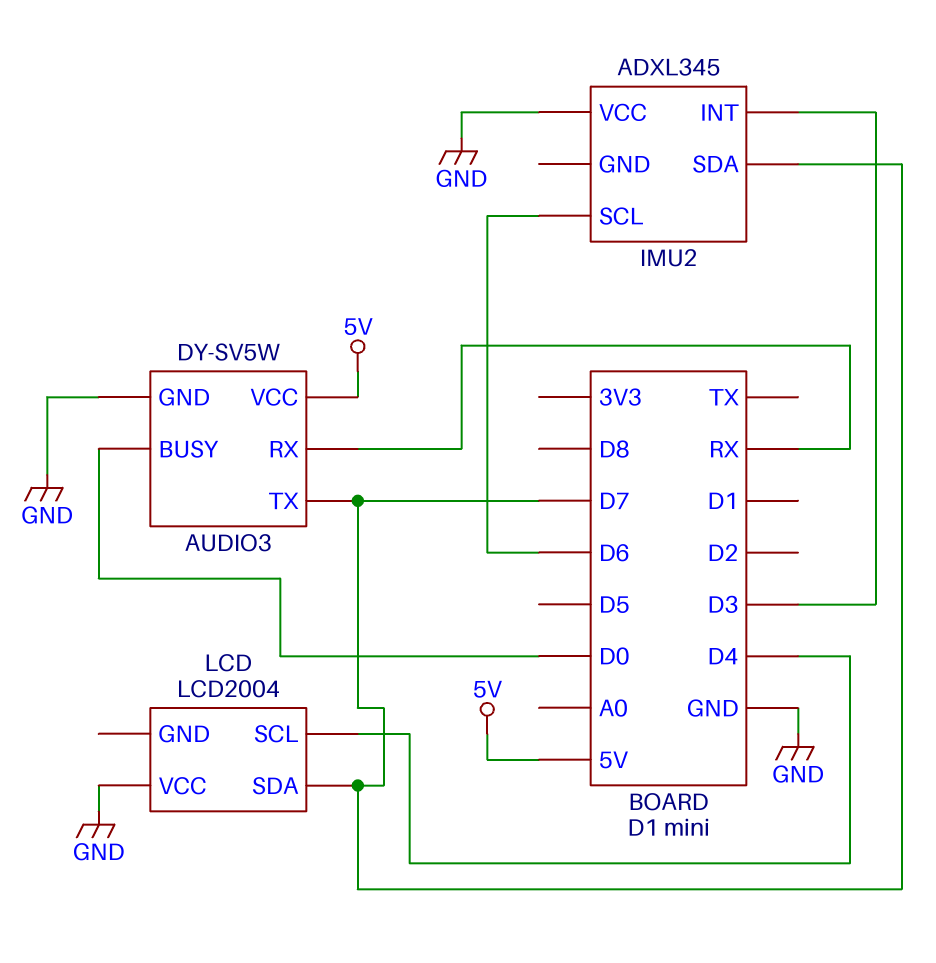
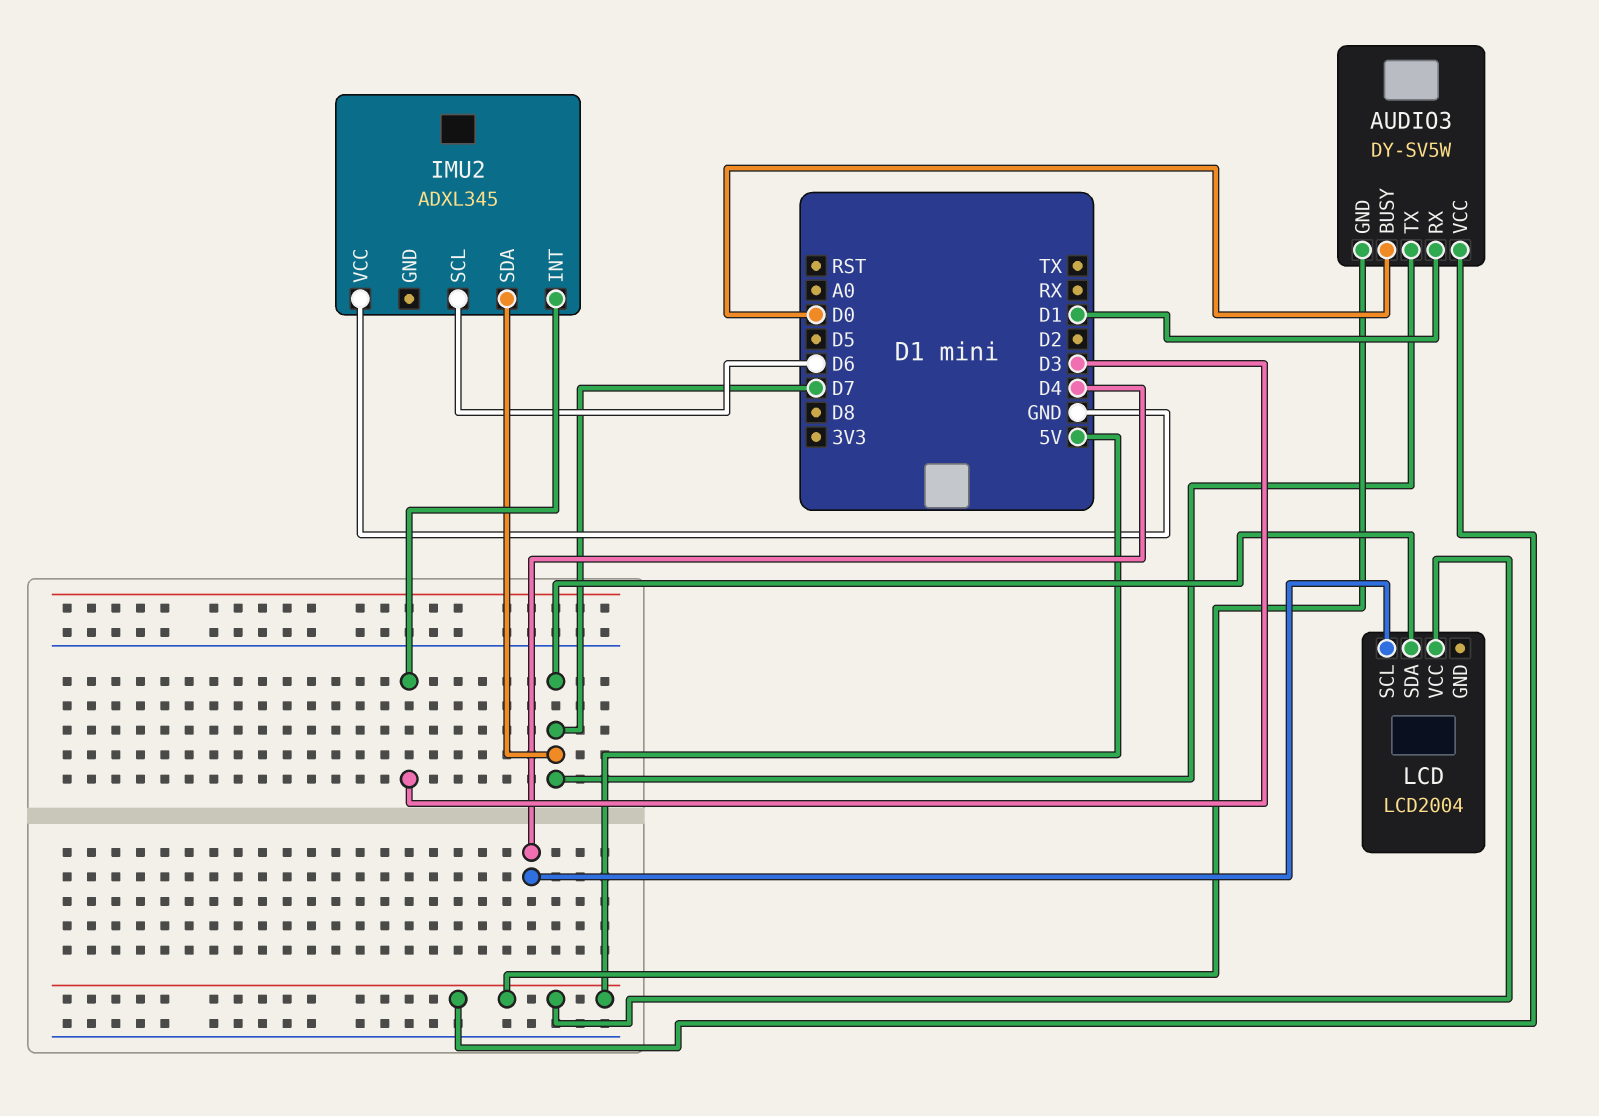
AUDIO3 pin GND: GND -> 5V
AUDIO3 pin RX: RX -> D1
LCD pin VCC: GND -> 5V

